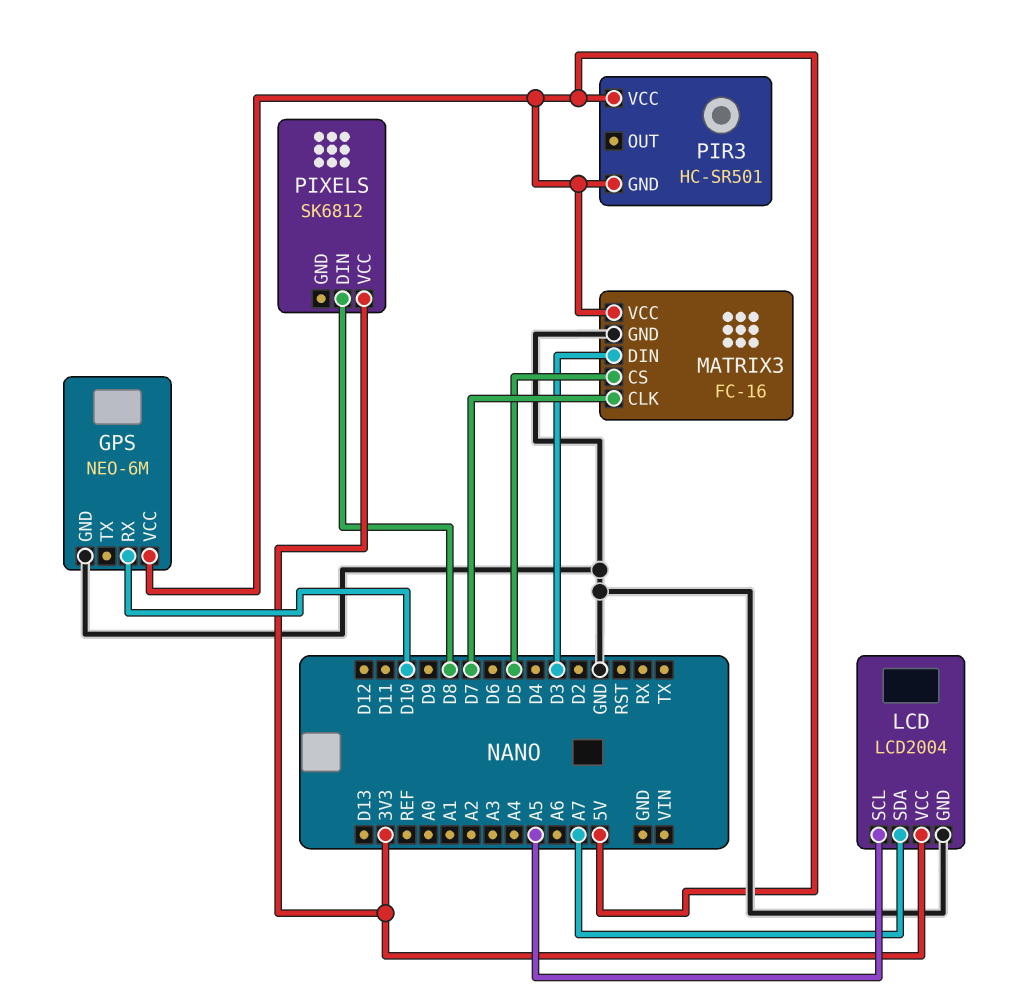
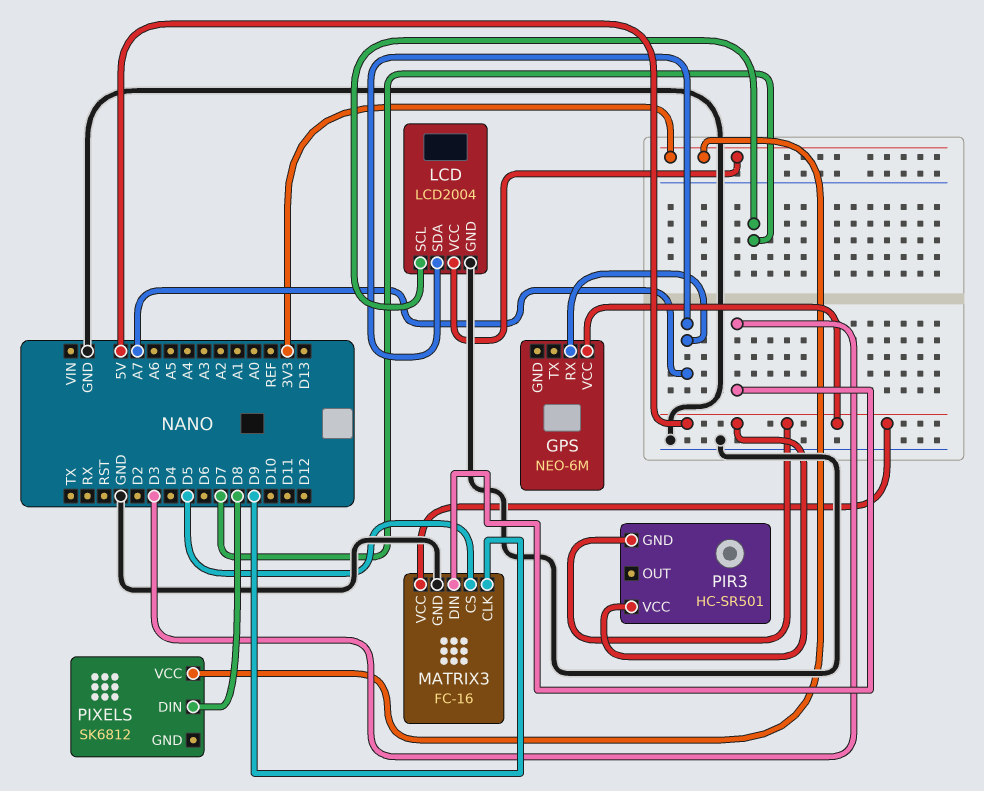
GPS pin GND: GND -> none
GPS pin RX: D10 -> A7
LCD pin SCL: A5 -> D7
MATRIX3 pin CLK: D7 -> D9

